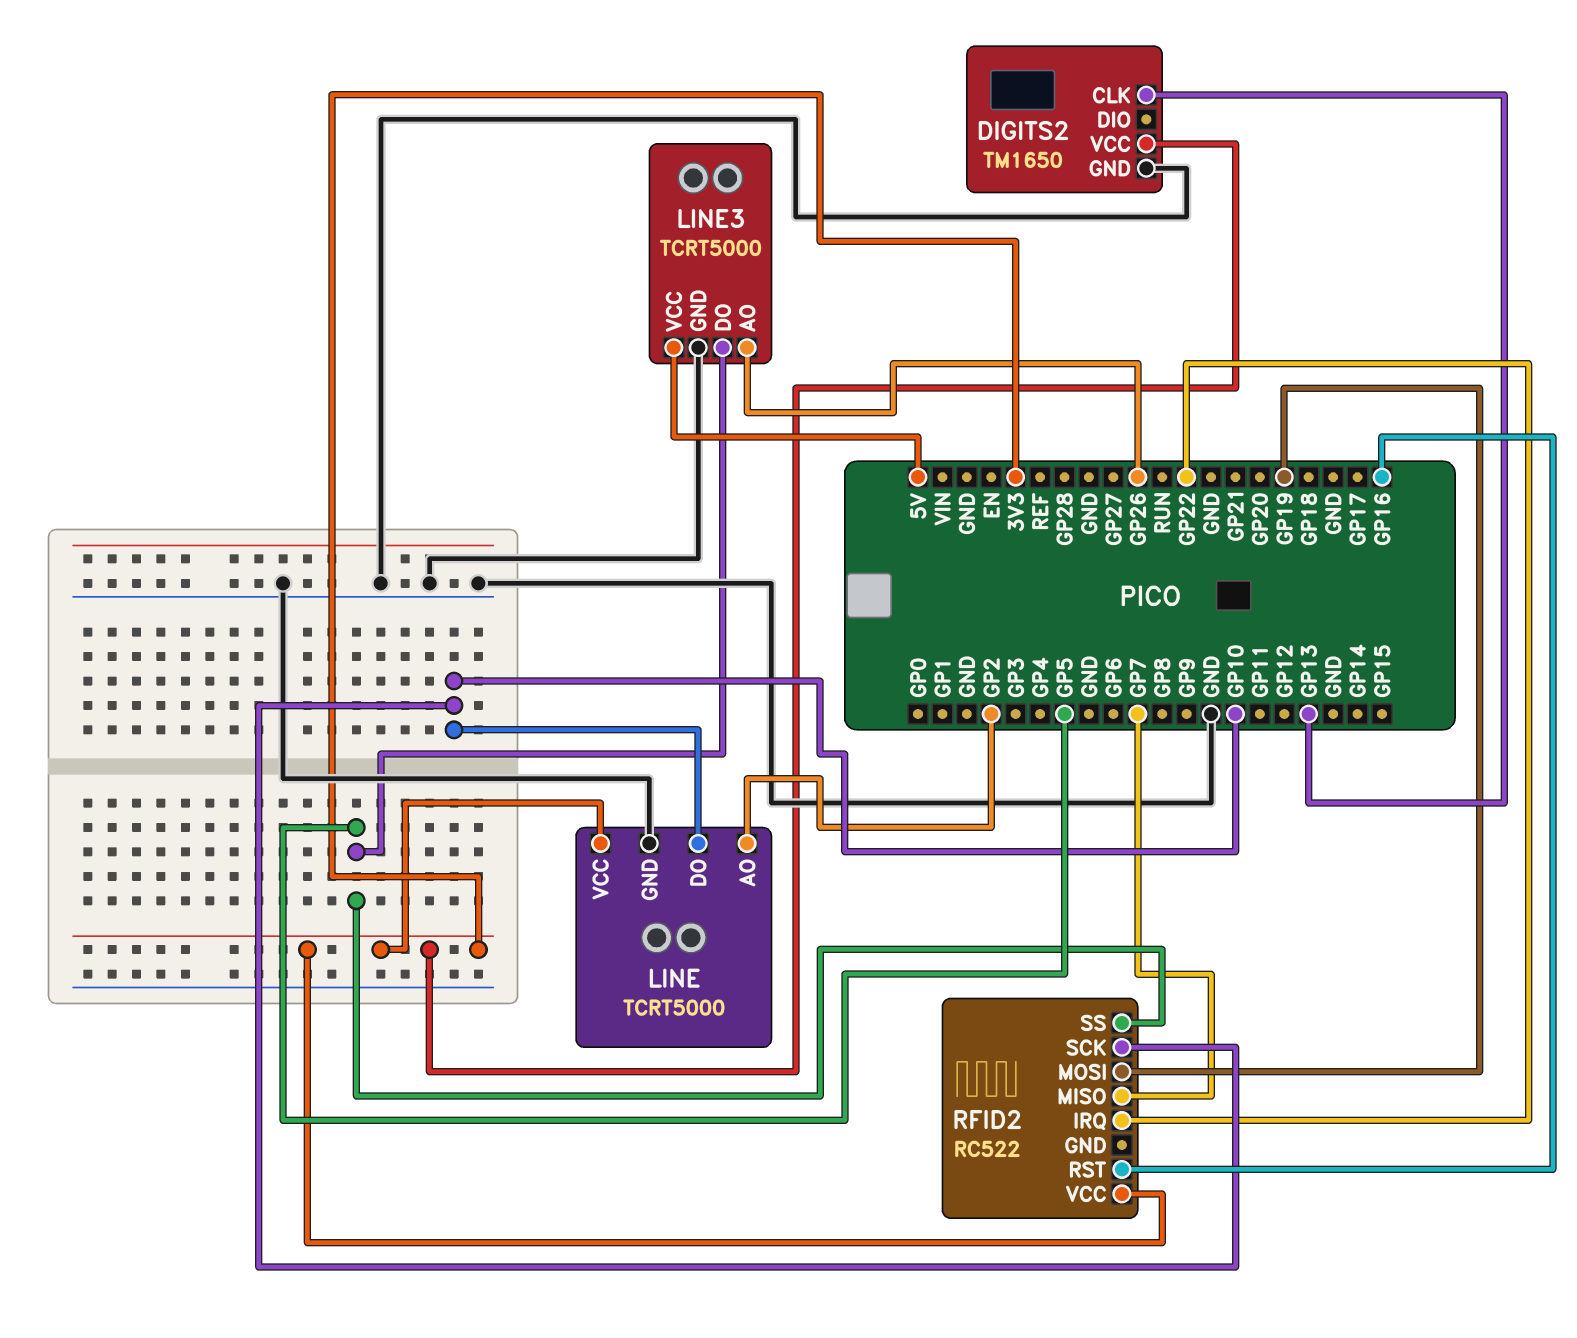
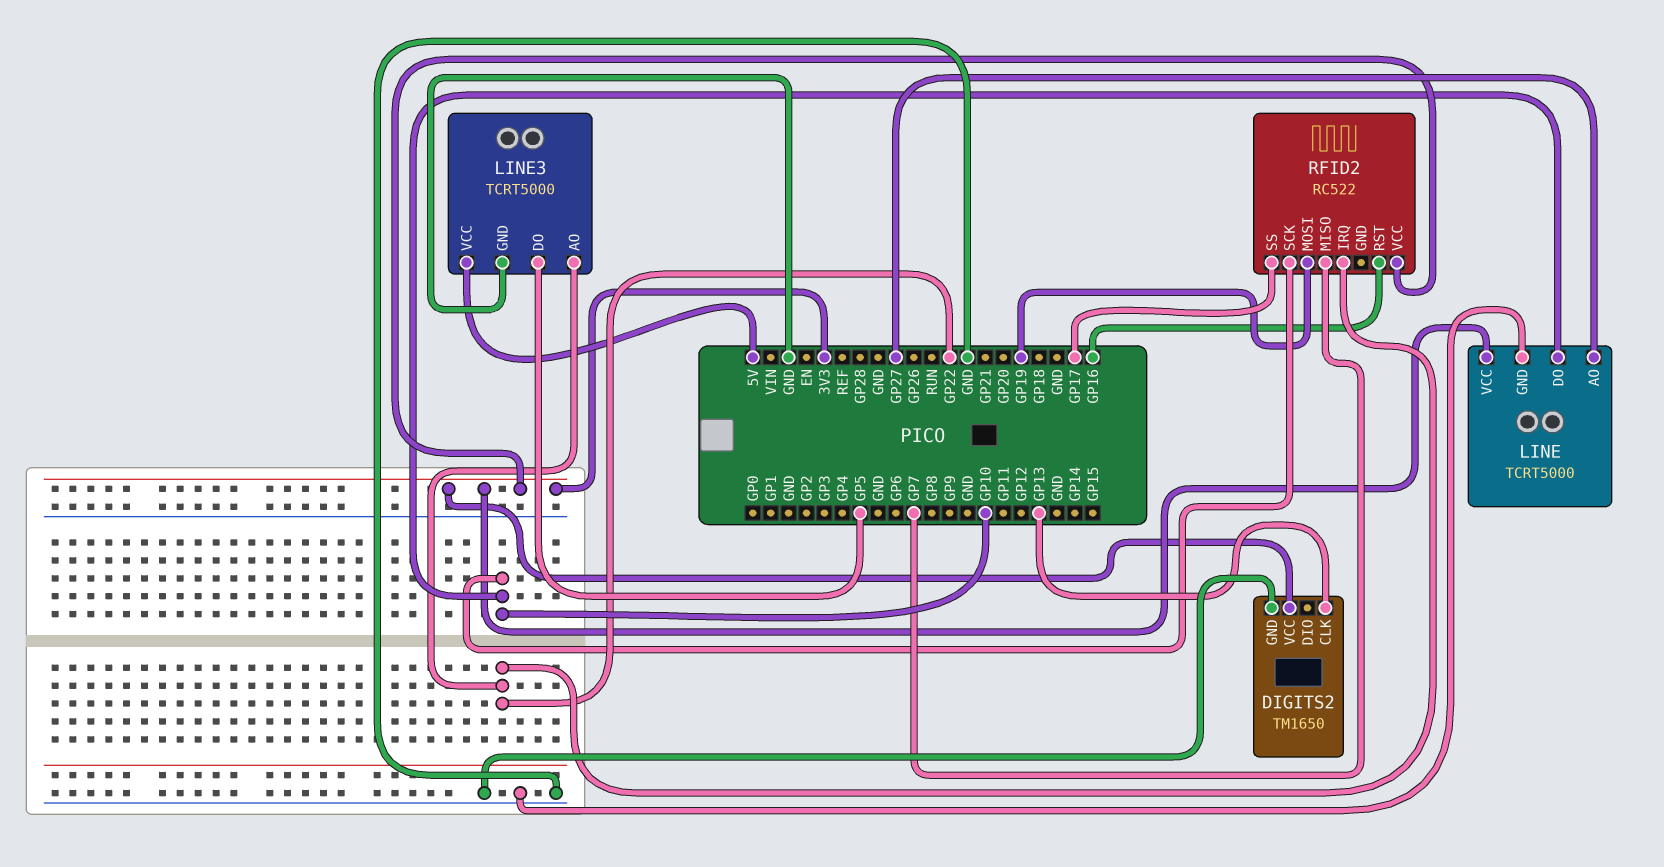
LINE pin AO: GP2 -> GP27
LINE3 pin AO: GP26 -> GP22
RFID2 pin SS: GP5 -> GP17

